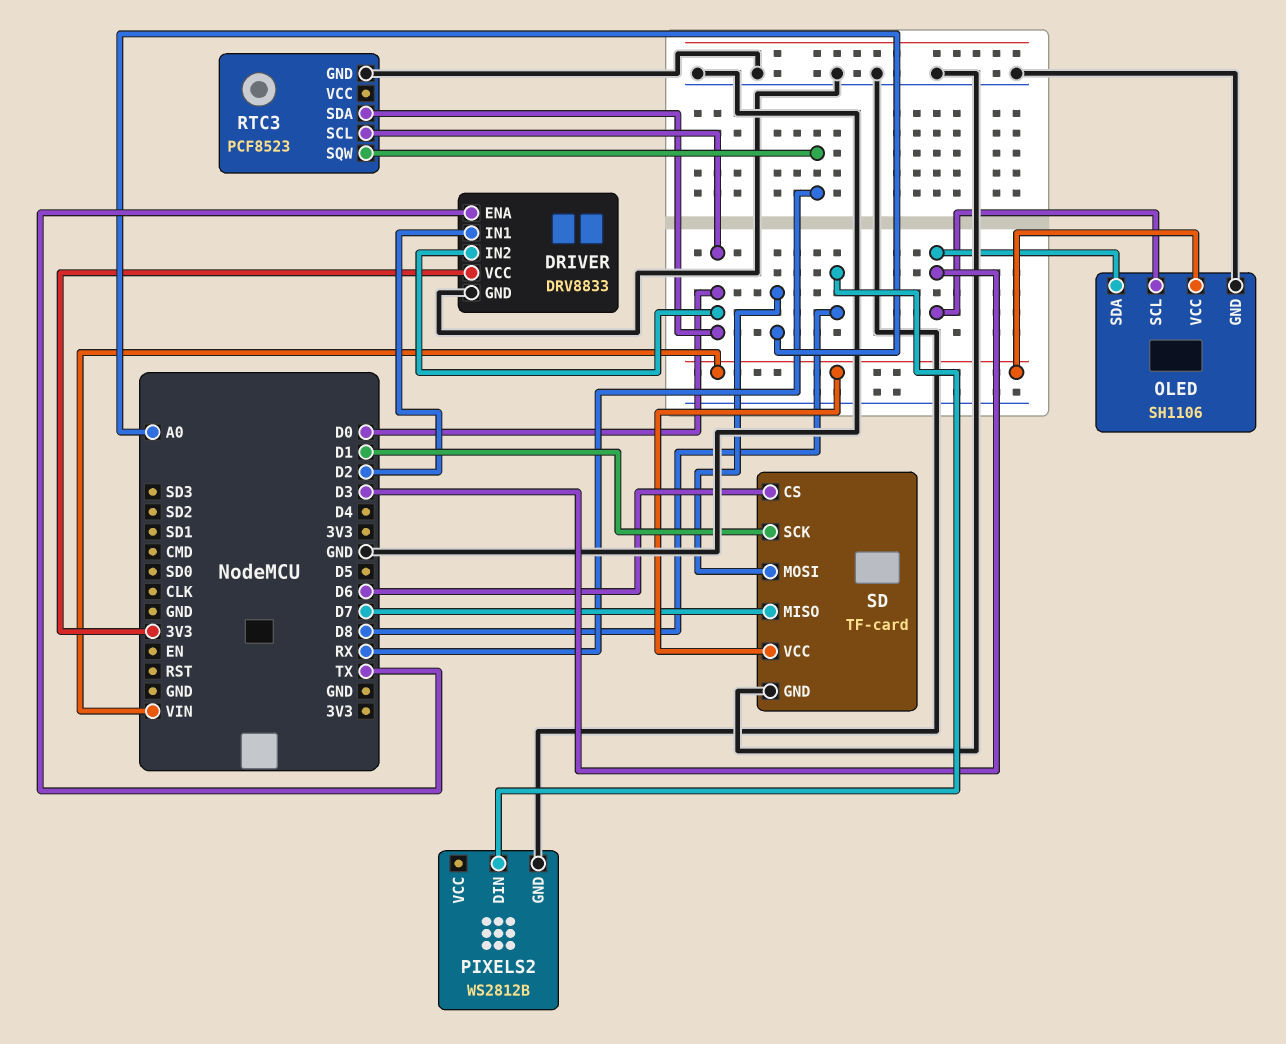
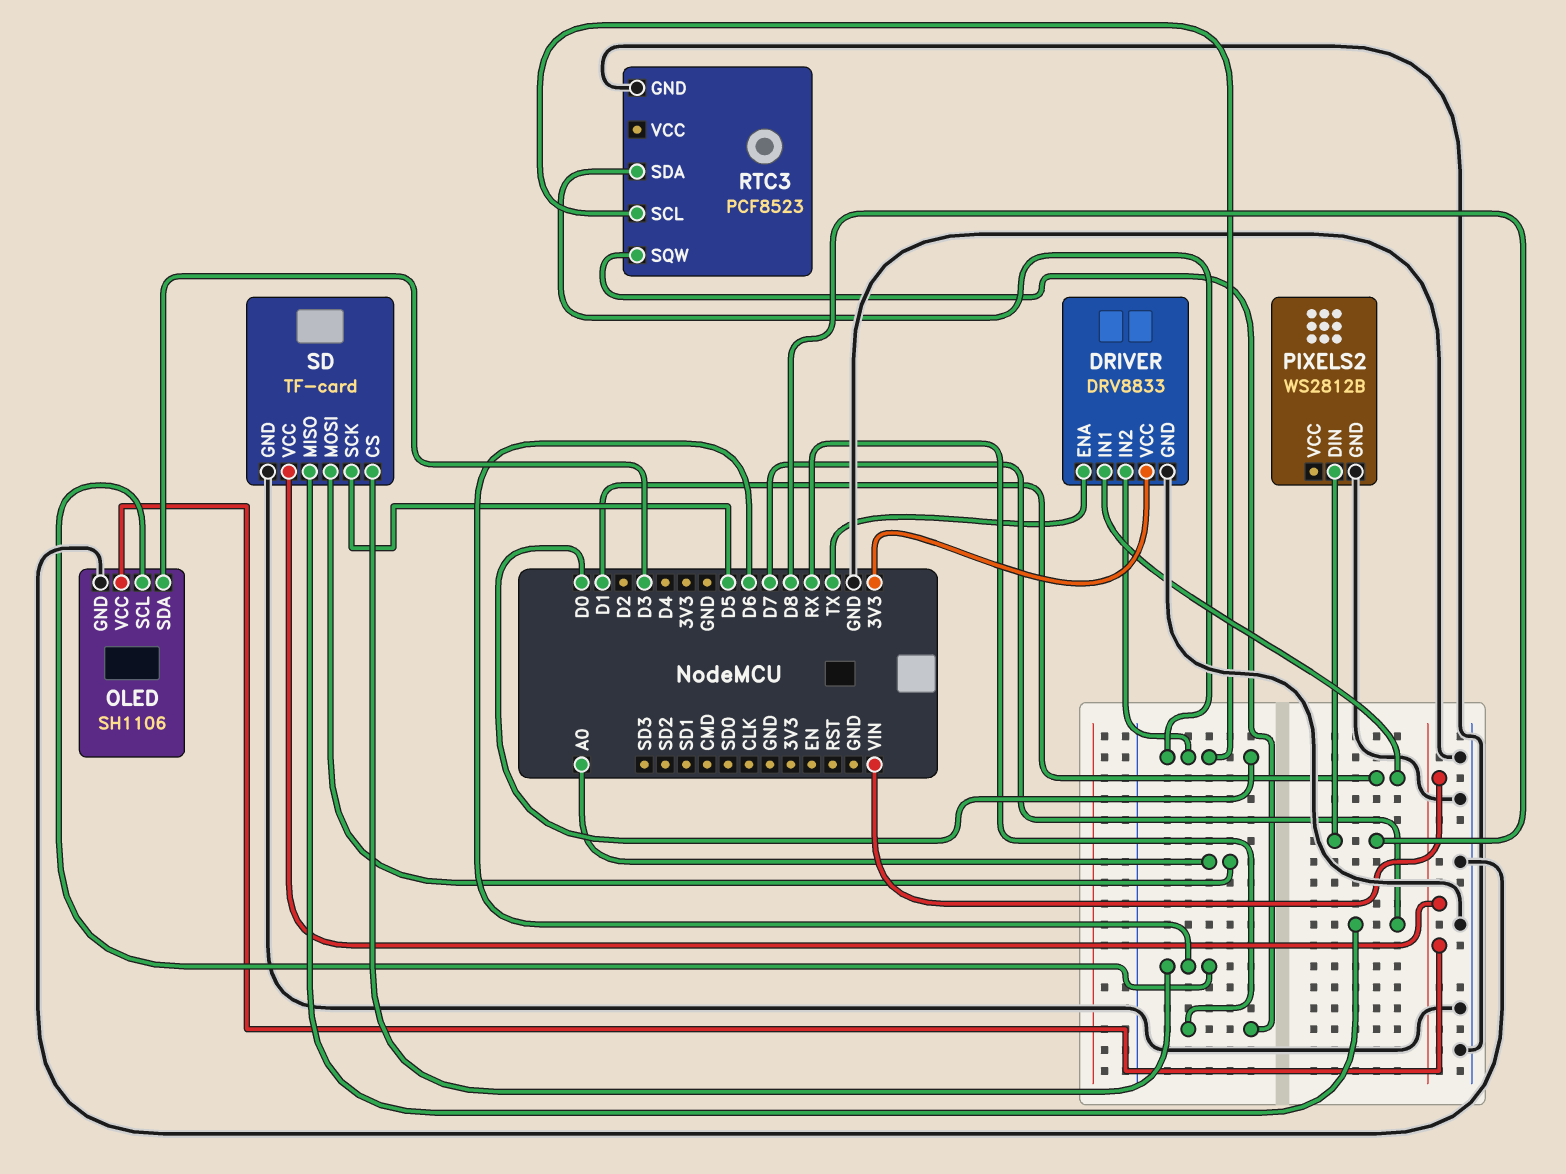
DRIVER pin IN1: D2 -> D1
OLED pin SCL: D3 -> D6
SD pin SCK: D1 -> D5

